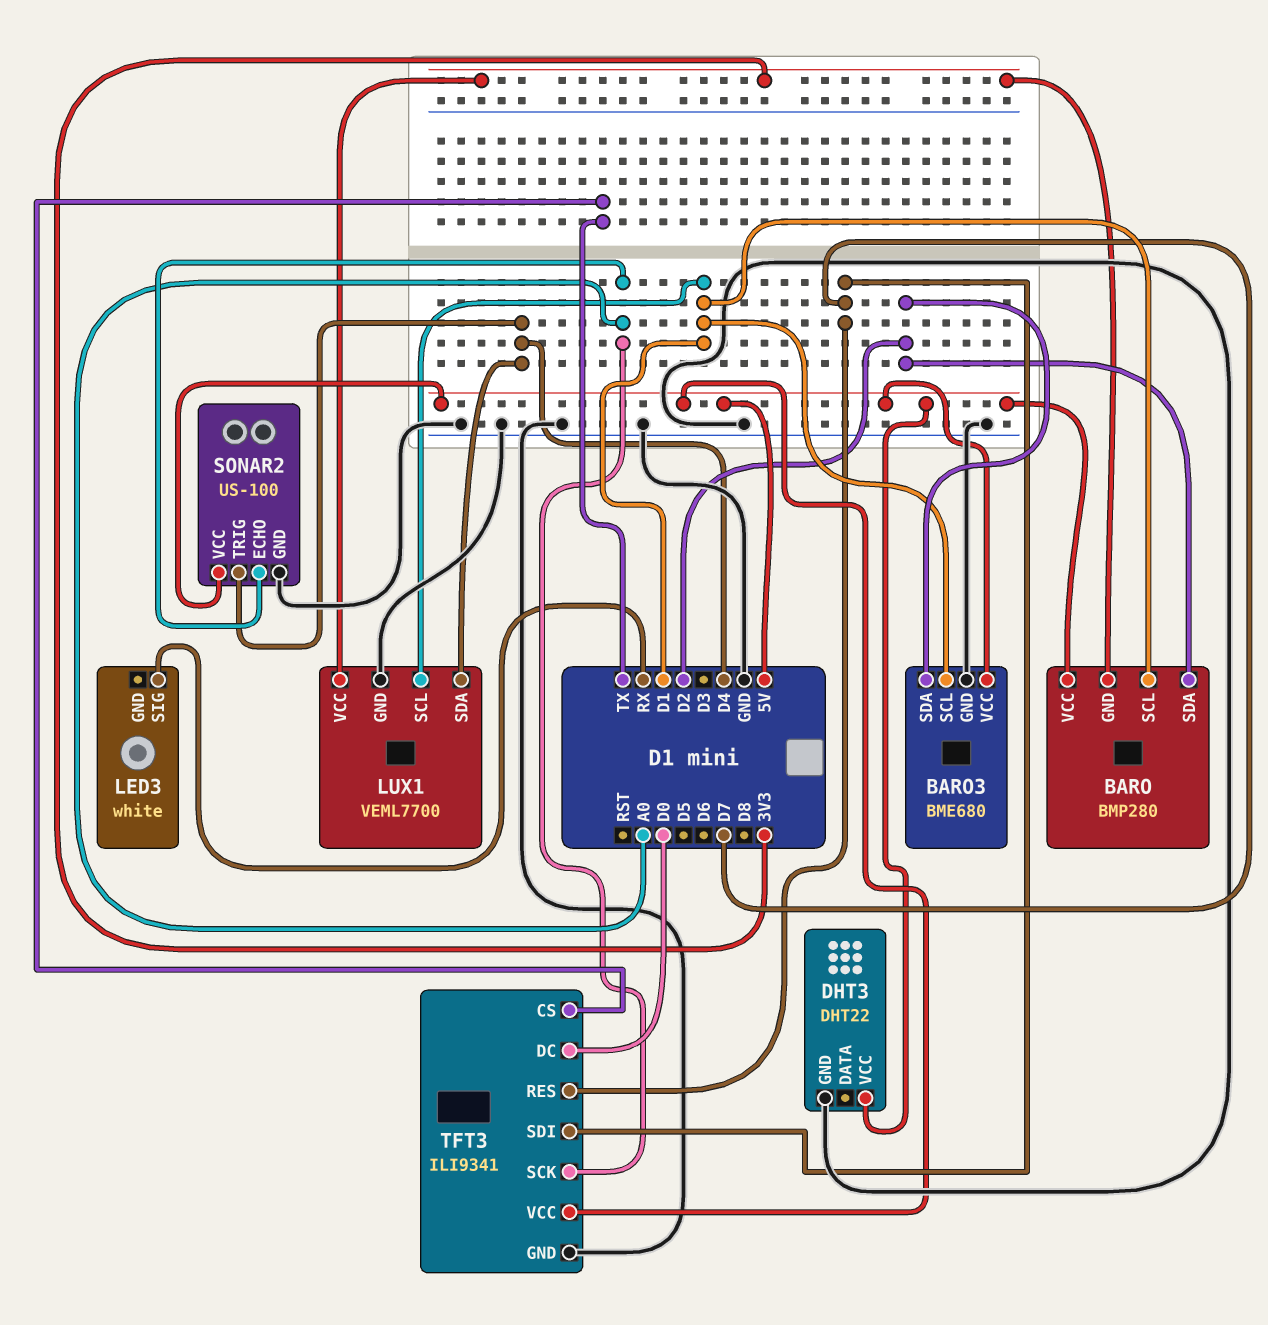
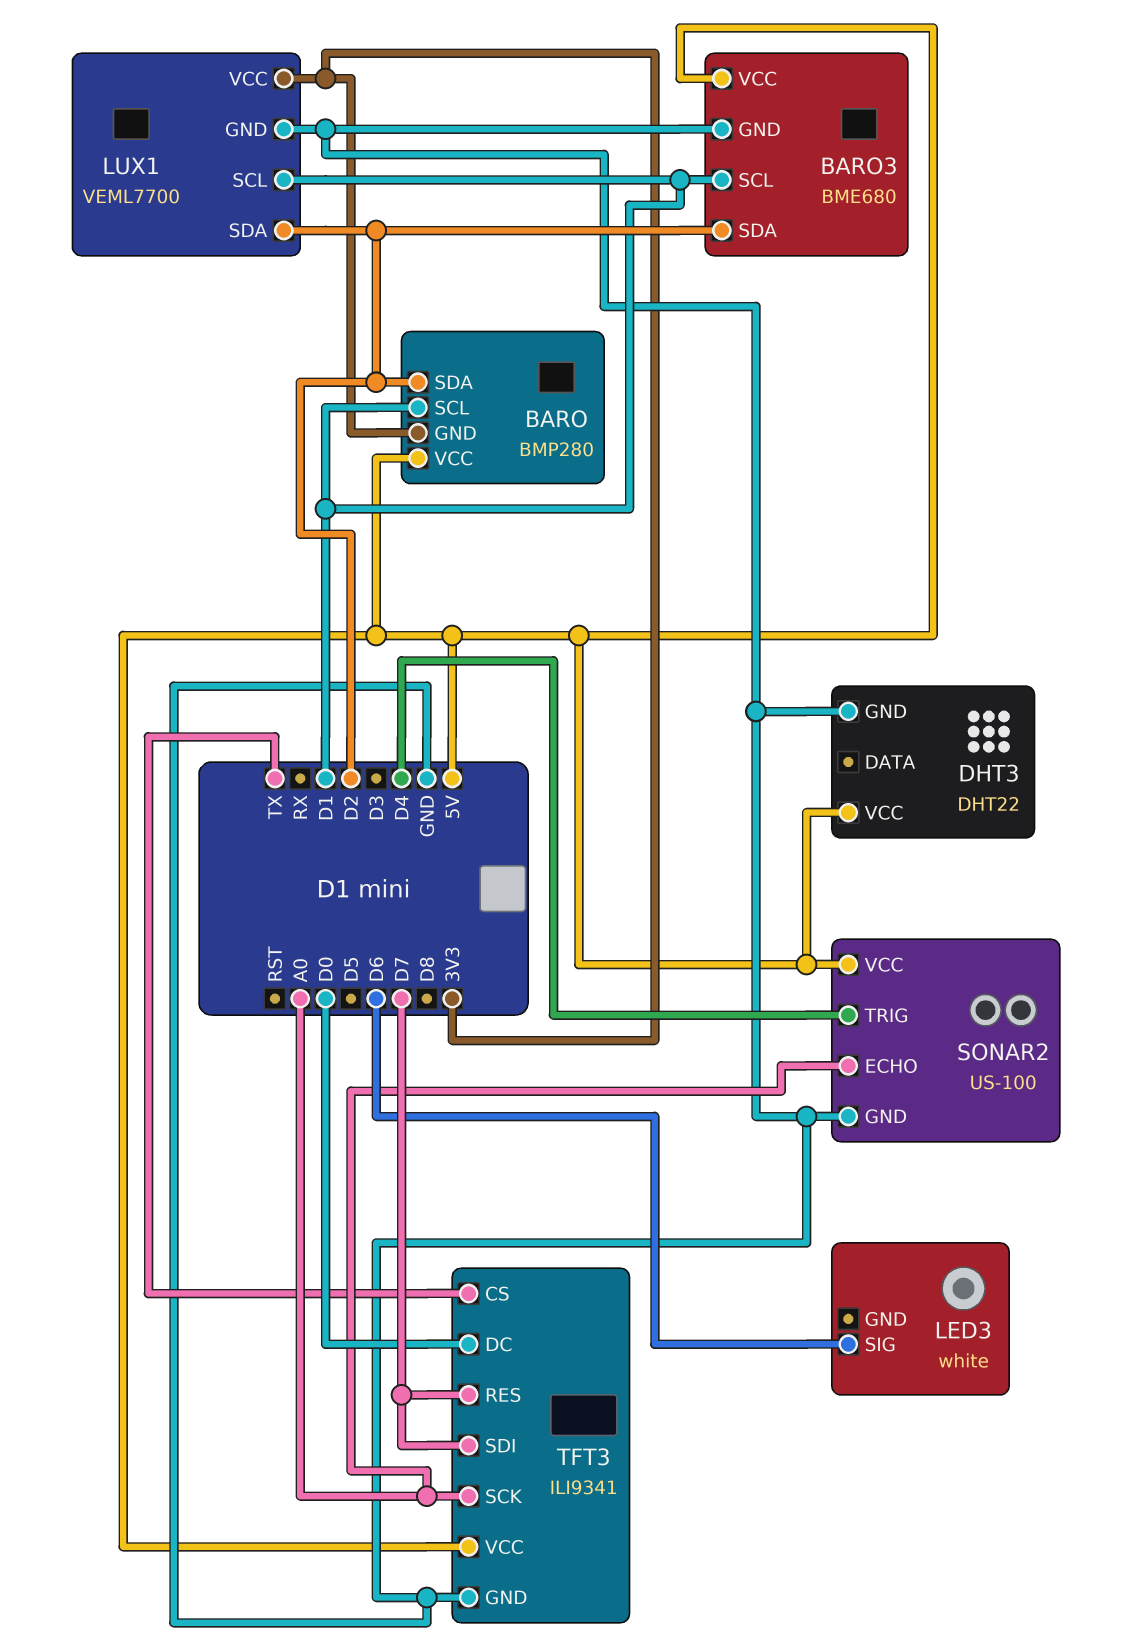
LED3 pin SIG: RX -> D6
LUX1 pin SDA: D4 -> D2

